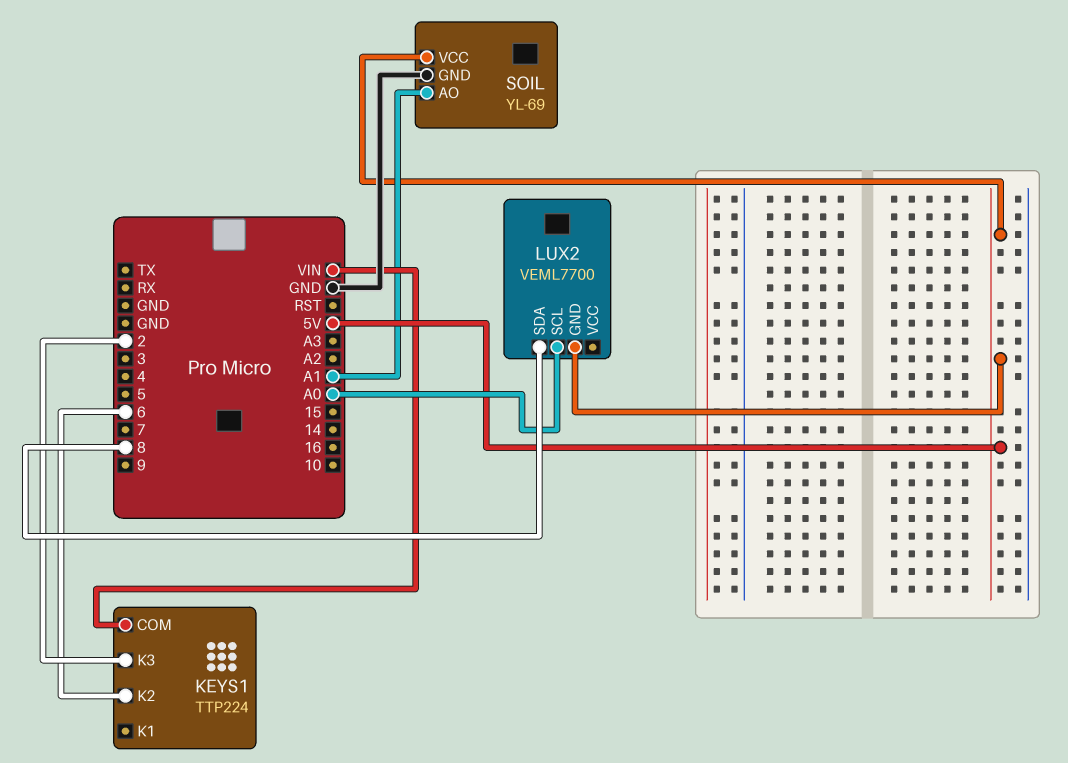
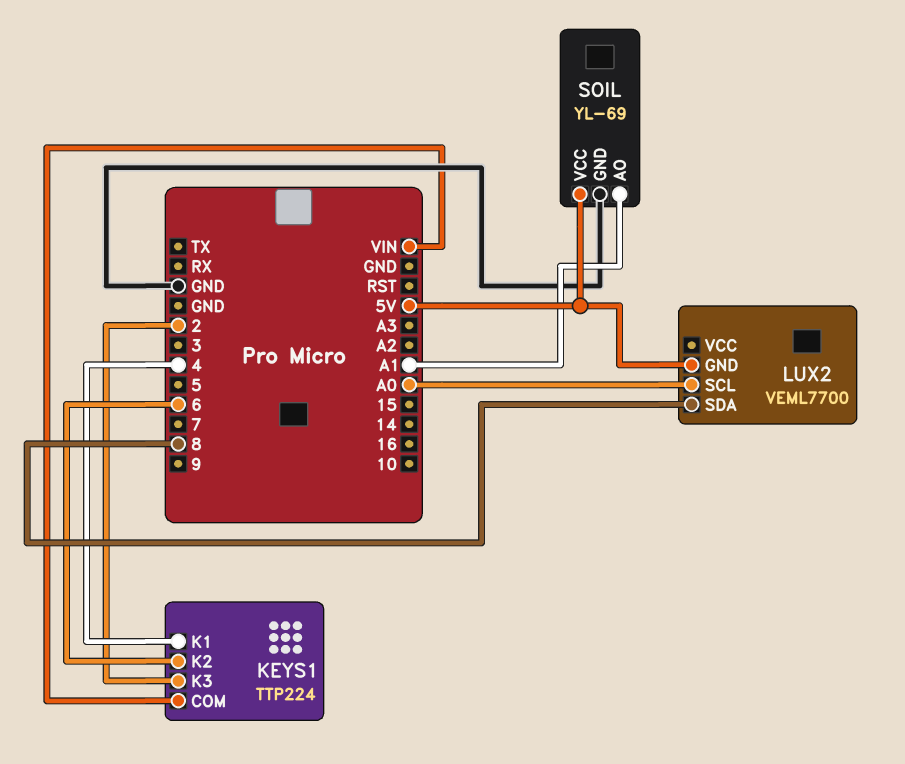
KEYS1 pin K1: none -> 4

